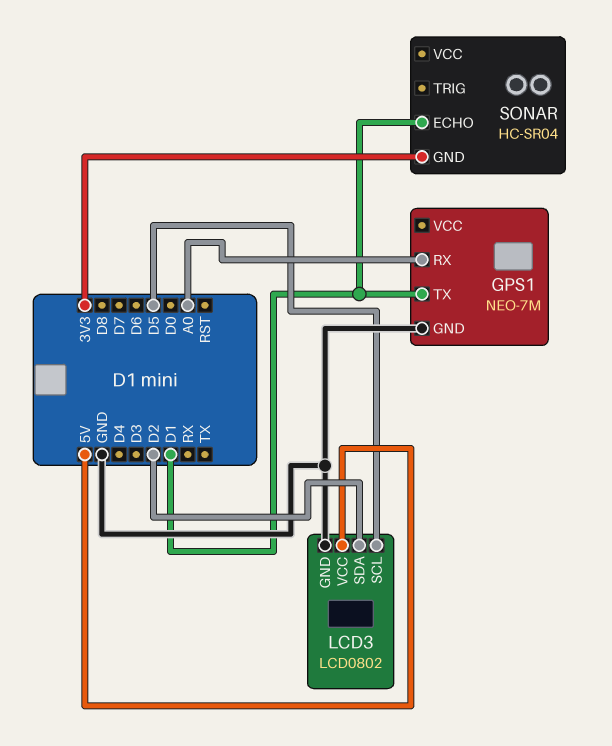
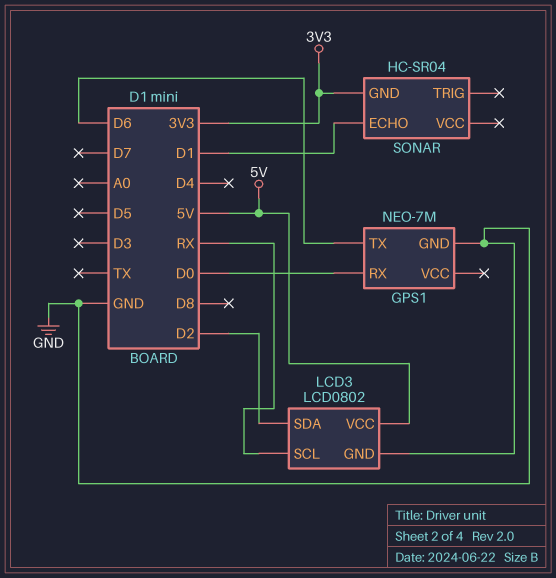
GPS1 pin RX: A0 -> D0
GPS1 pin TX: D1 -> D6
LCD3 pin SCL: D5 -> RX

